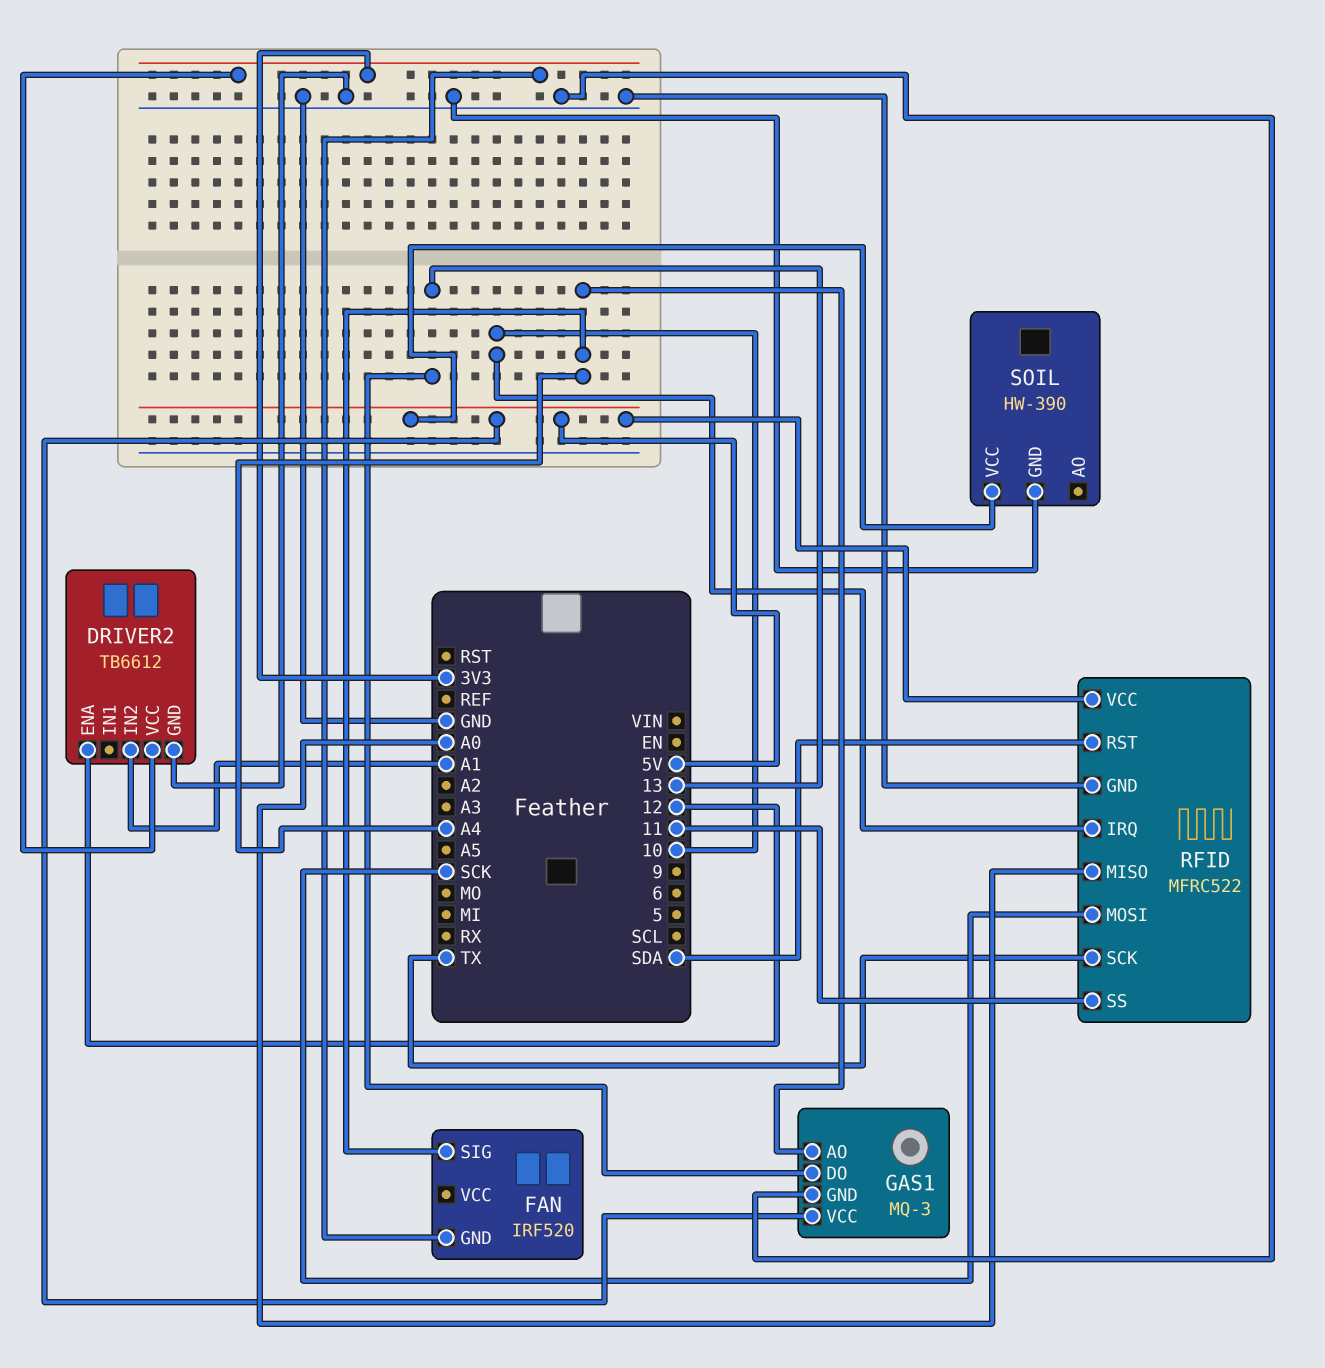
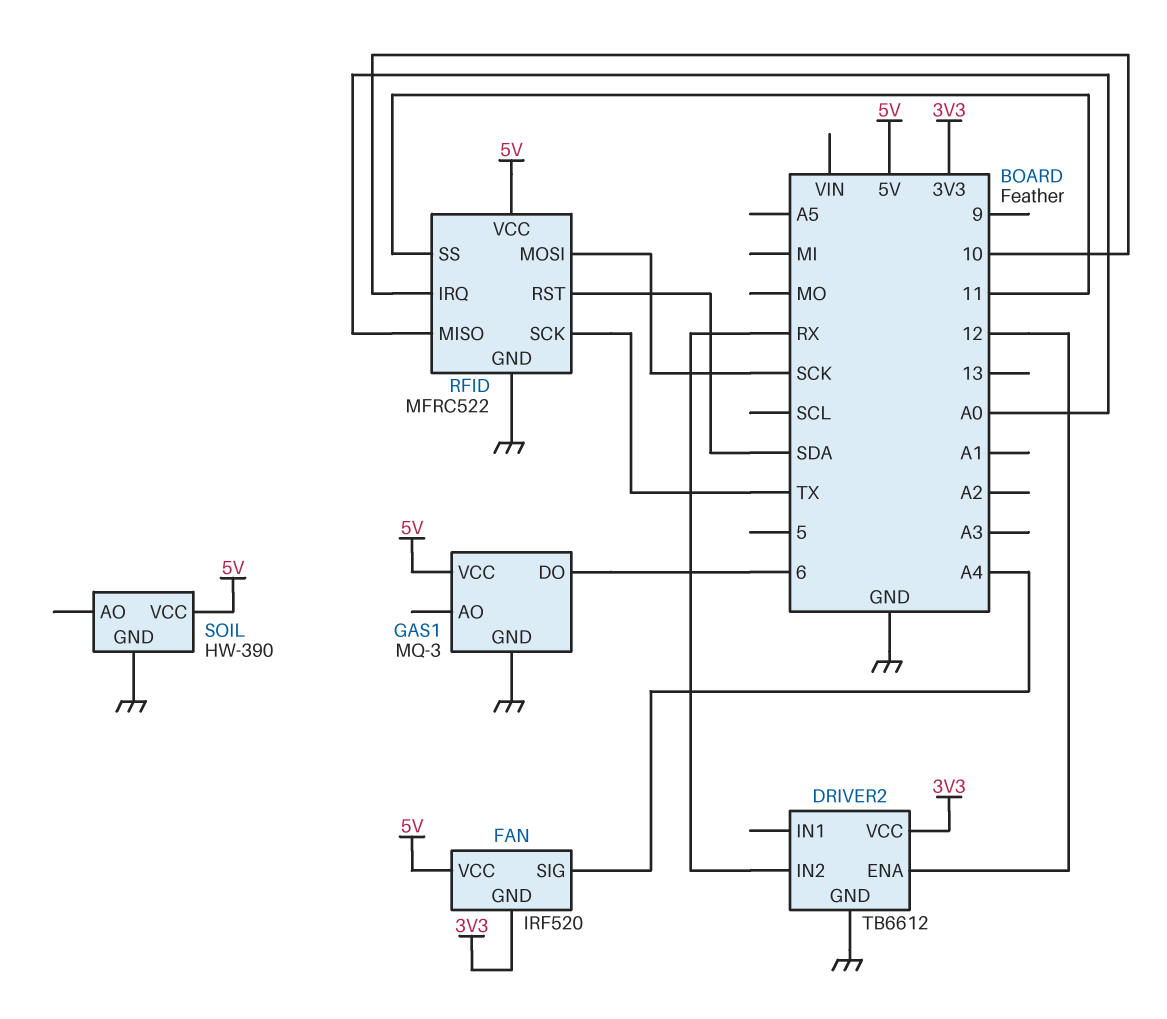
DRIVER2 pin IN2: A1 -> RX
FAN pin VCC: none -> 5V
GAS1 pin AO: A4 -> none
GAS1 pin DO: 13 -> 6

